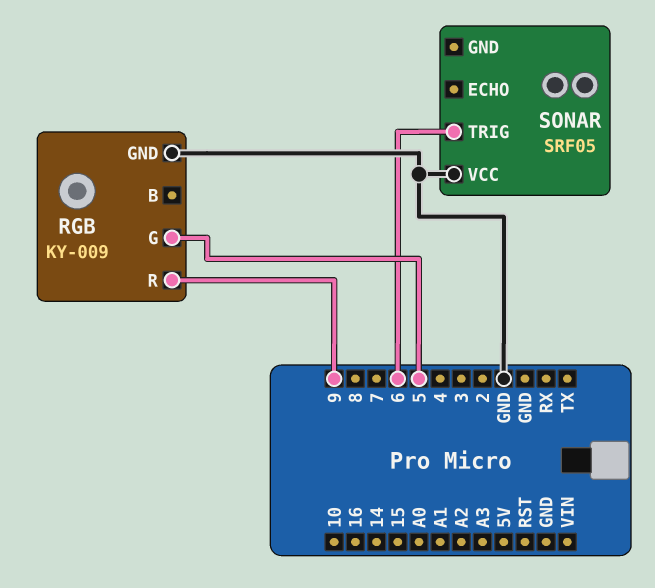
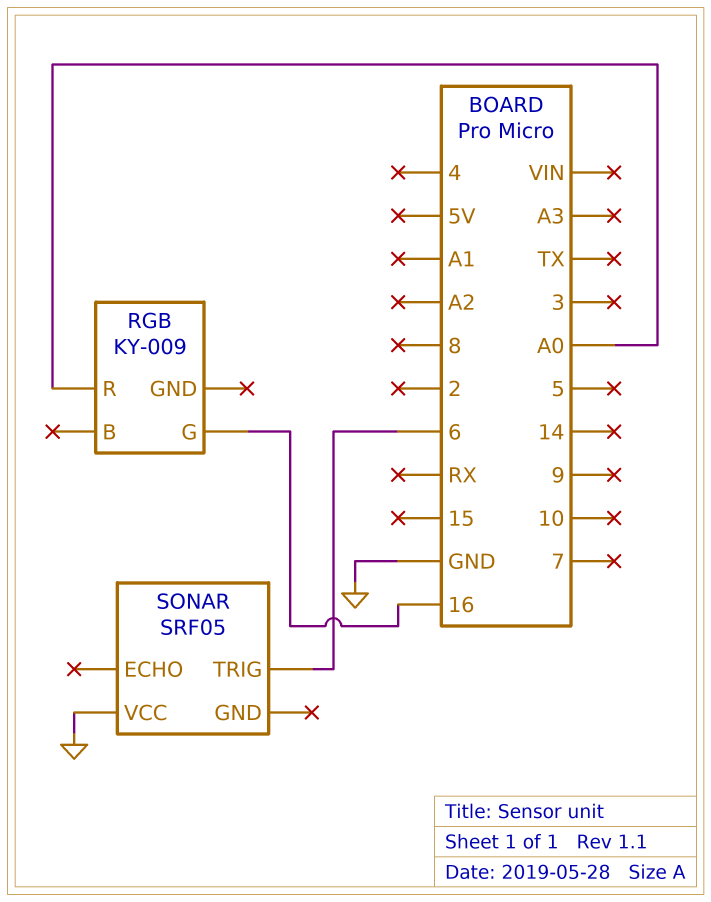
RGB pin G: 5 -> 16
RGB pin GND: GND -> none
RGB pin R: 9 -> A0

